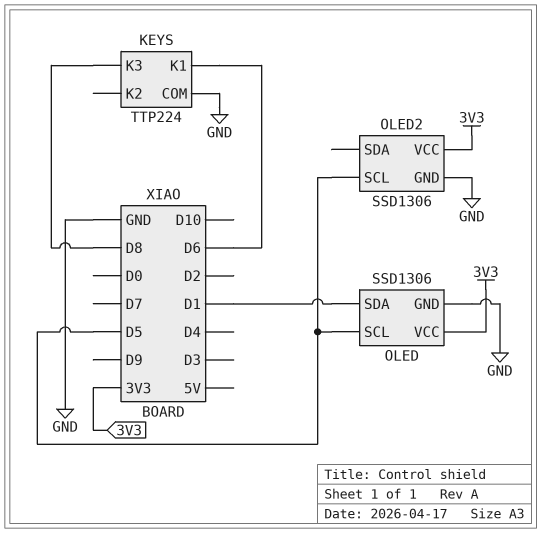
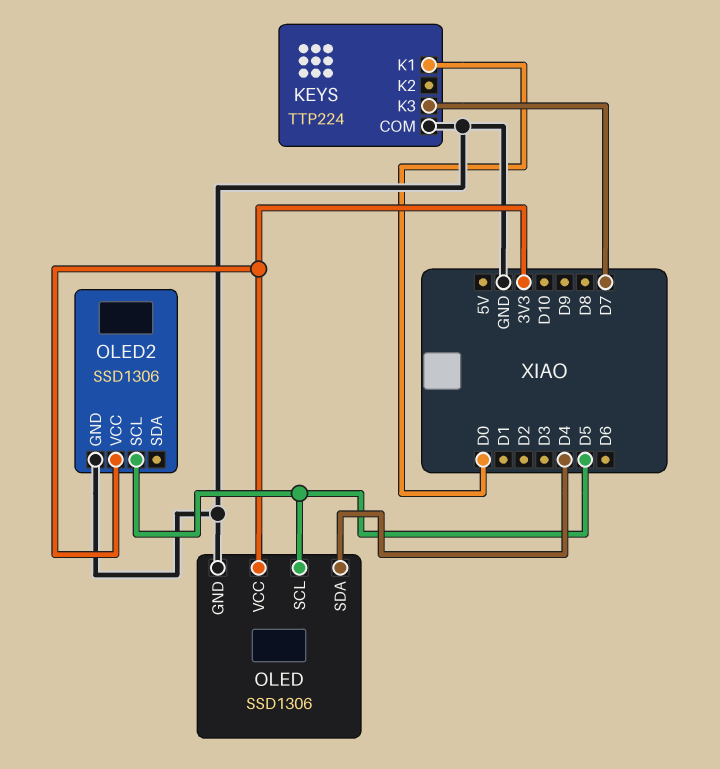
KEYS pin K1: D6 -> D0
KEYS pin K3: D8 -> D7
OLED pin SDA: D1 -> D4

